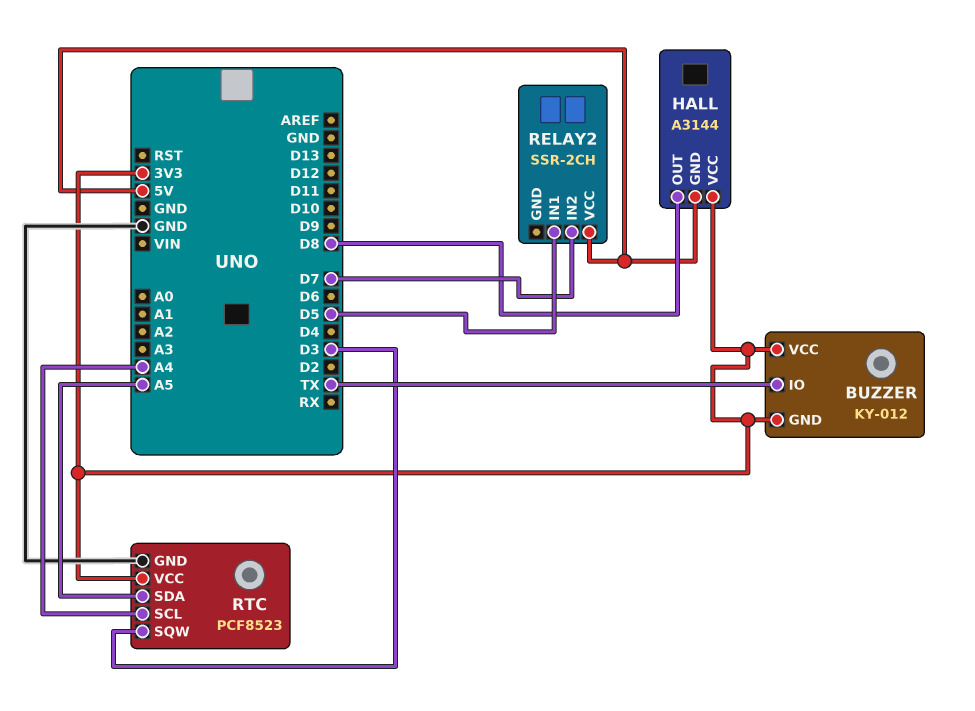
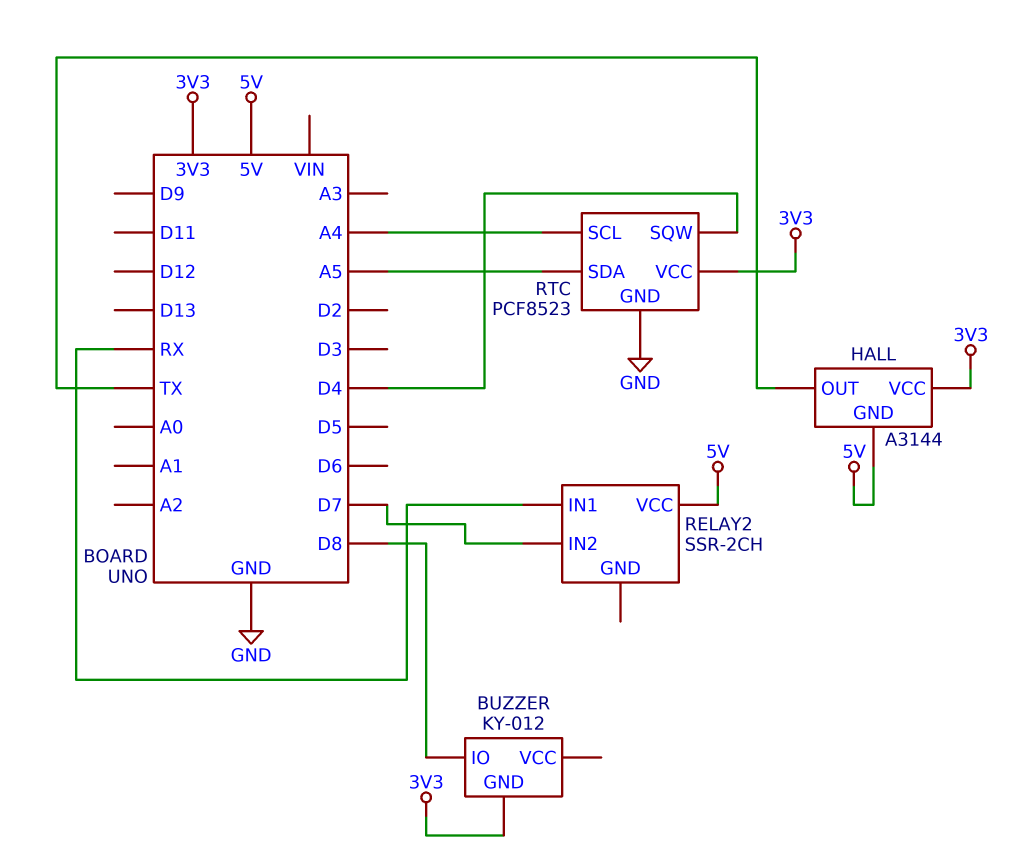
BUZZER pin IO: TX -> D8
BUZZER pin VCC: 3V3 -> none
HALL pin OUT: D8 -> TX
RELAY2 pin IN1: D5 -> RX
RTC pin SQW: D3 -> D4

